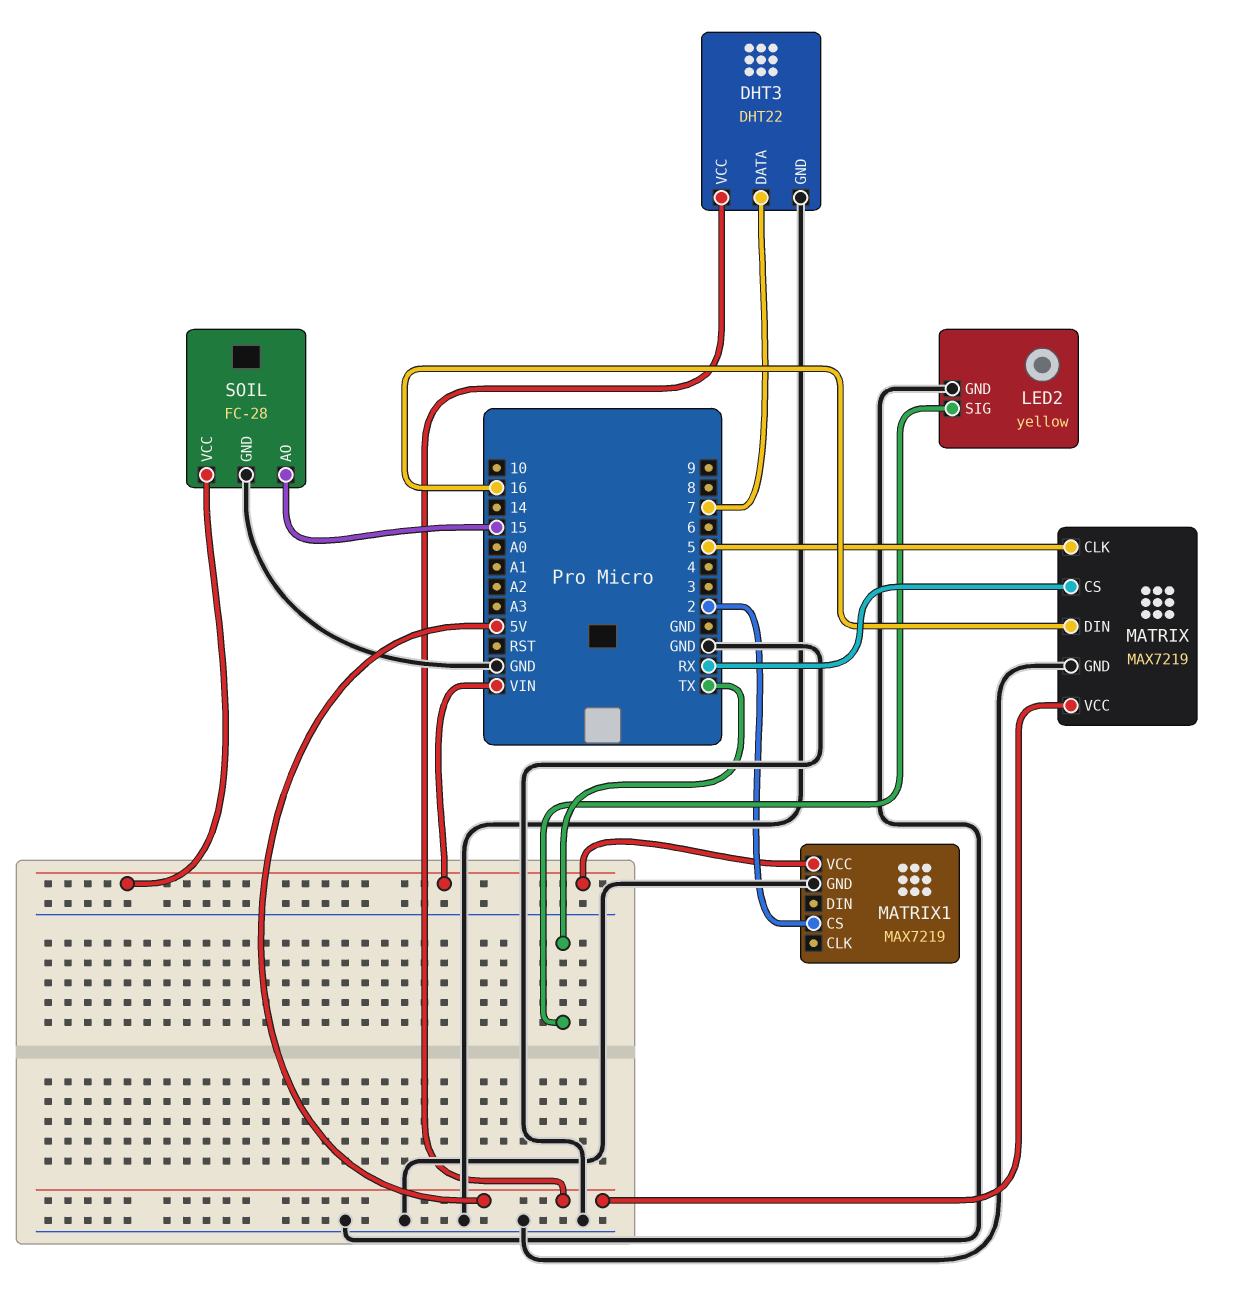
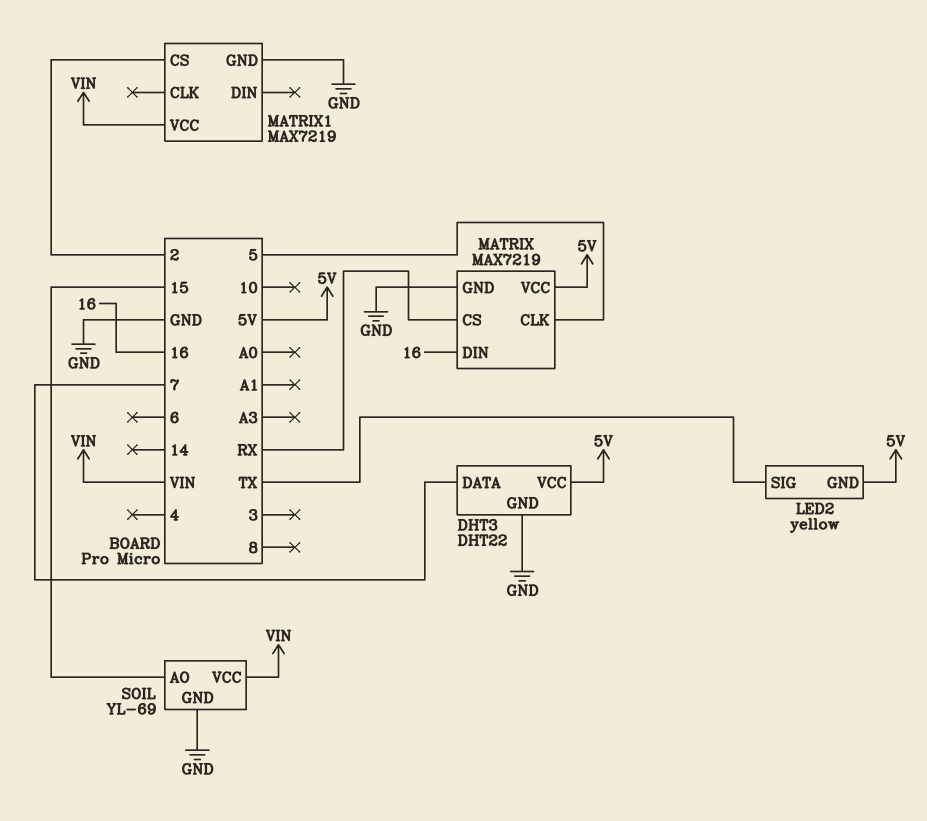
LED2 pin GND: GND -> 5V
SOIL: FC-28 -> YL-69

